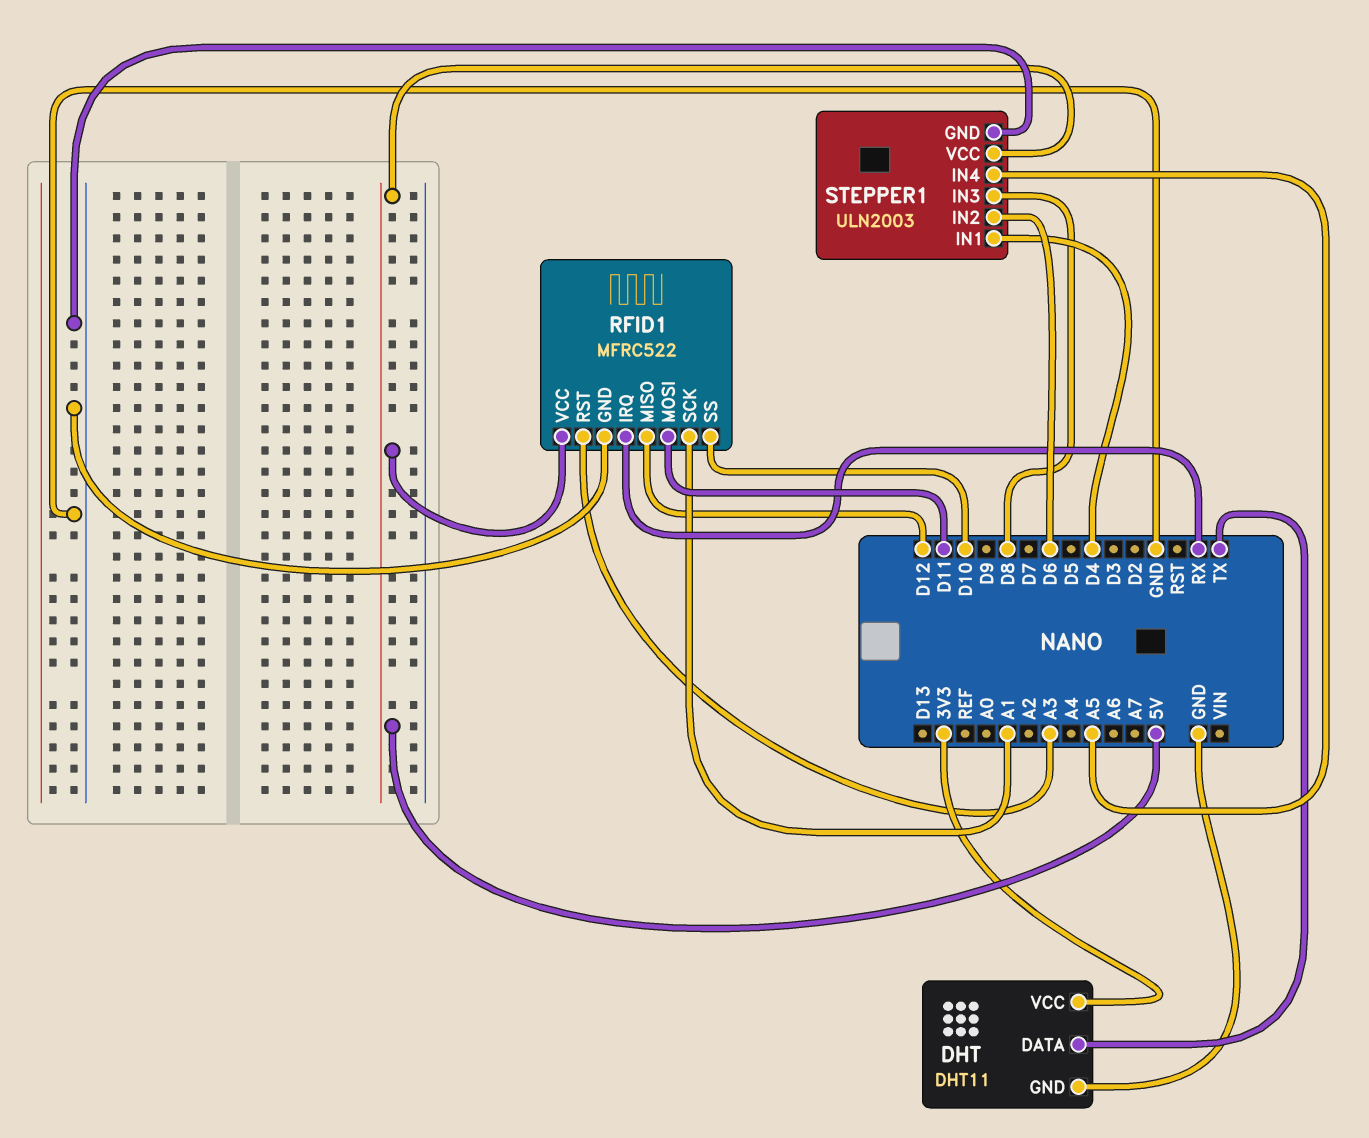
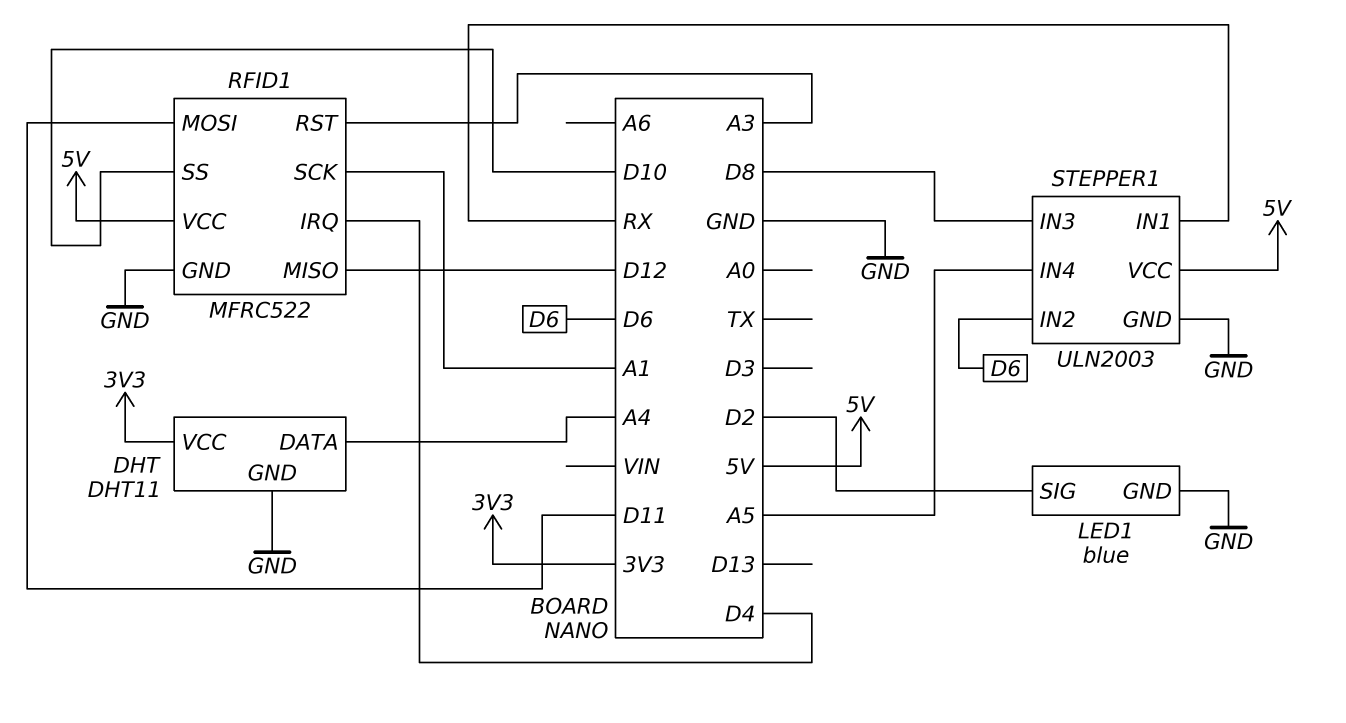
DHT pin DATA: TX -> A4
LED1: none -> blue
LED1 pin GND: none -> GND
LED1 pin SIG: none -> D2
RFID1 pin IRQ: RX -> D4
STEPPER1 pin IN1: D4 -> RX

